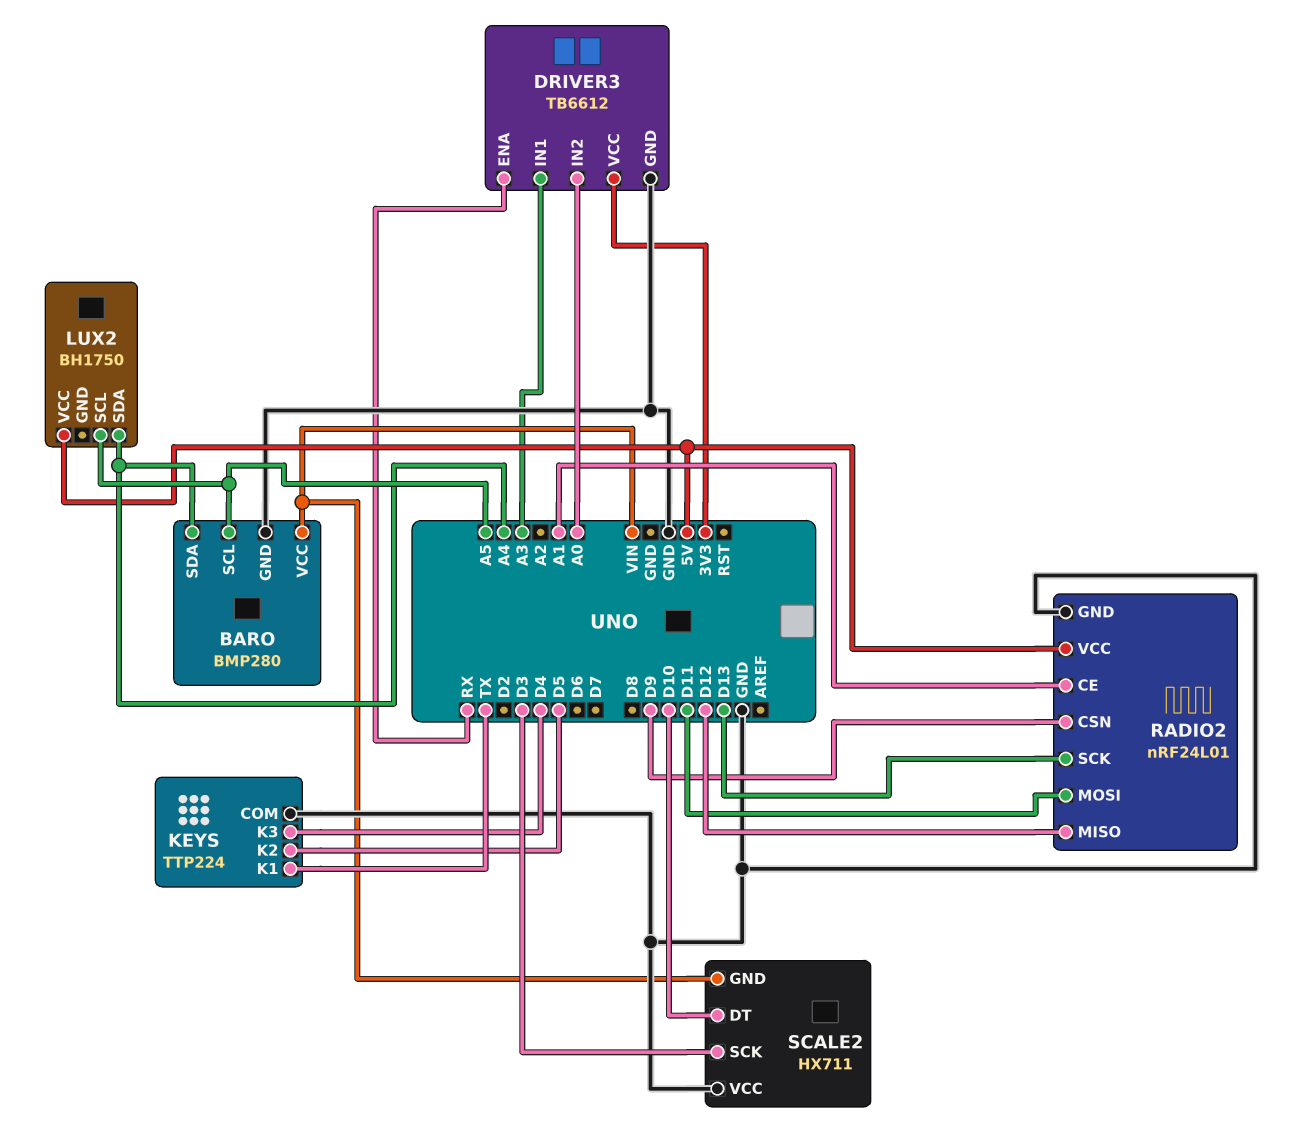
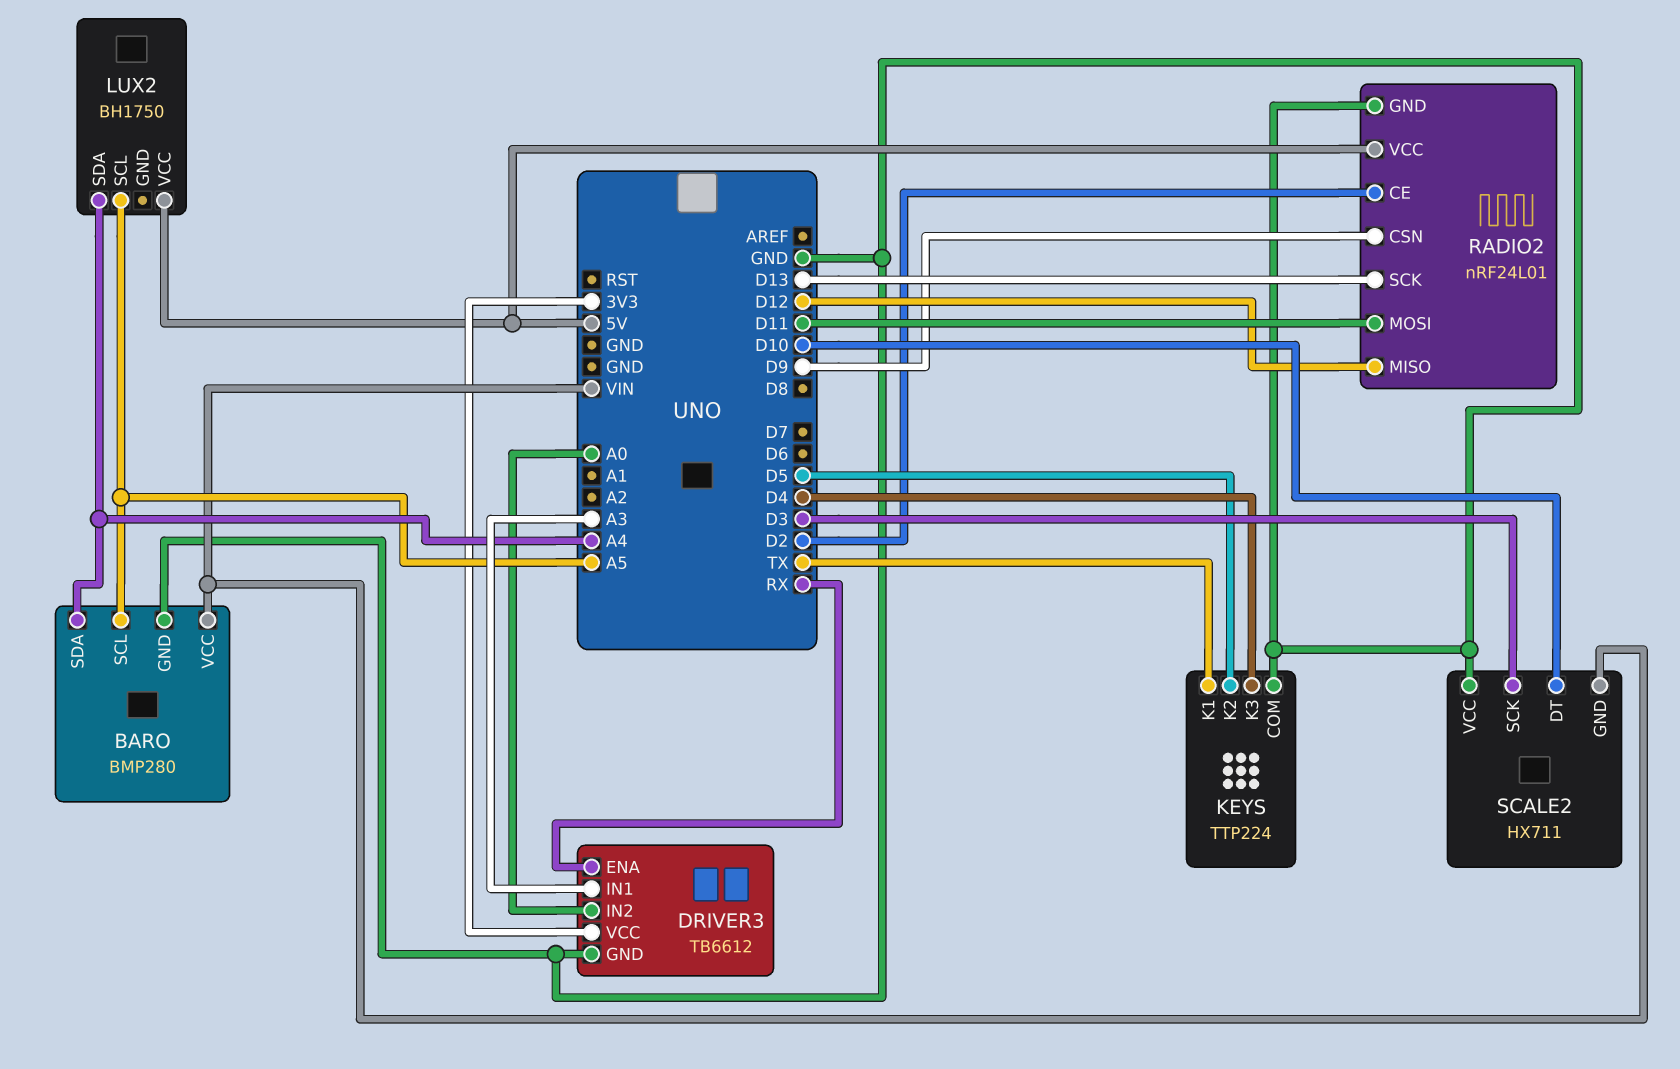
RADIO2 pin CE: A1 -> D2

